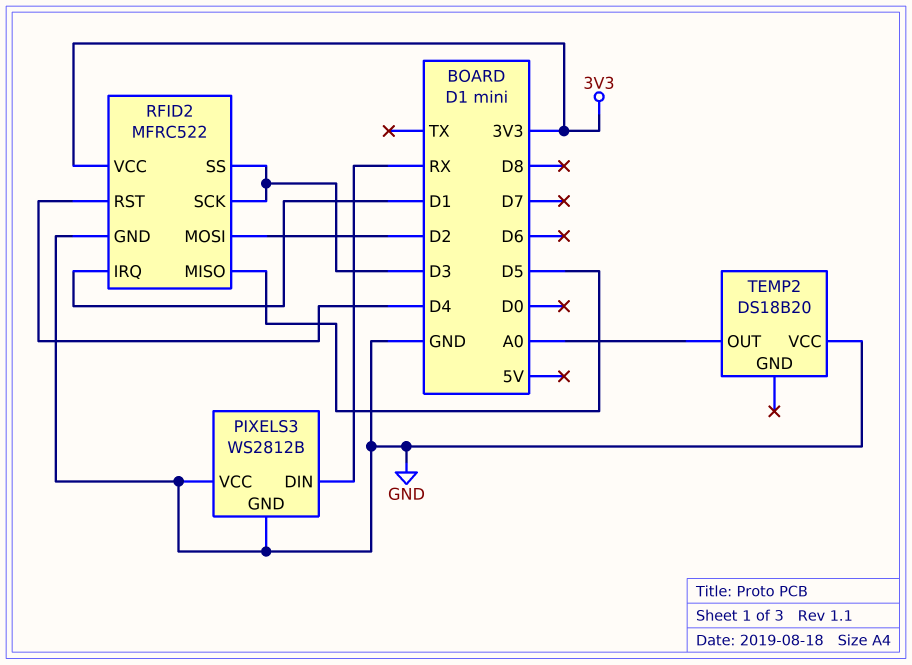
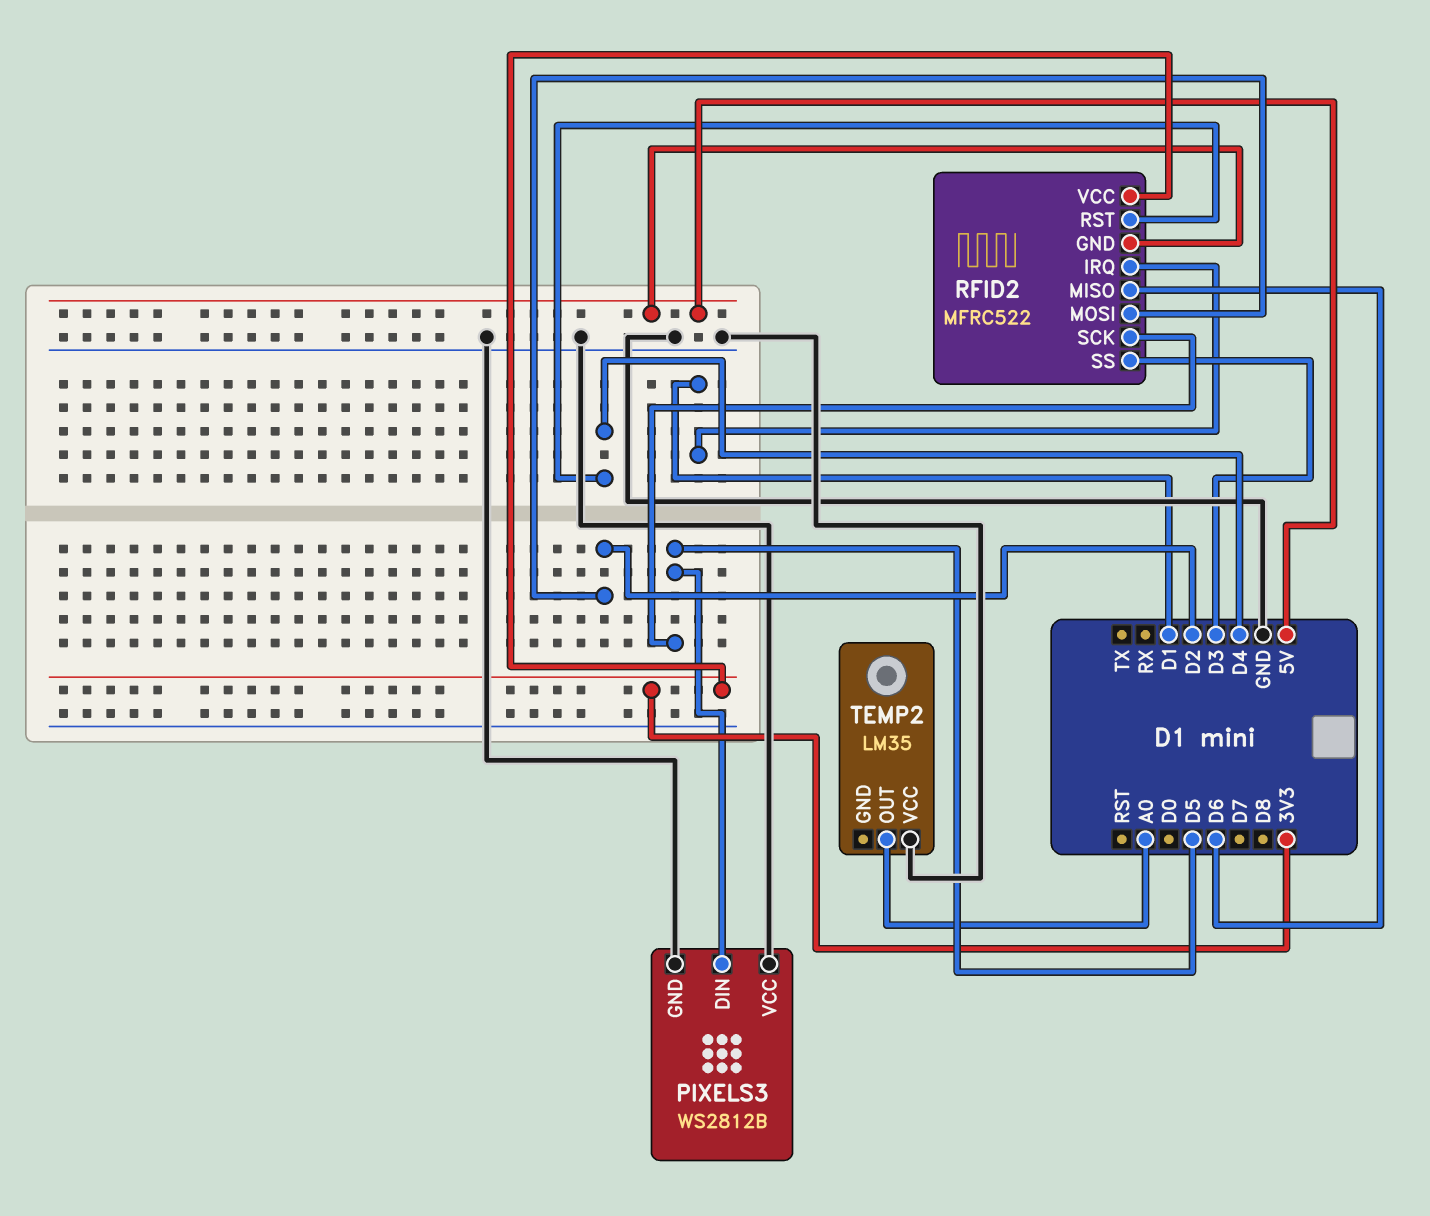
PIXELS3 pin DIN: RX -> D5
RFID2 pin GND: GND -> 5V
RFID2 pin MISO: D5 -> D6
RFID2 pin SCK: D3 -> D5
TEMP2: DS18B20 -> LM35

